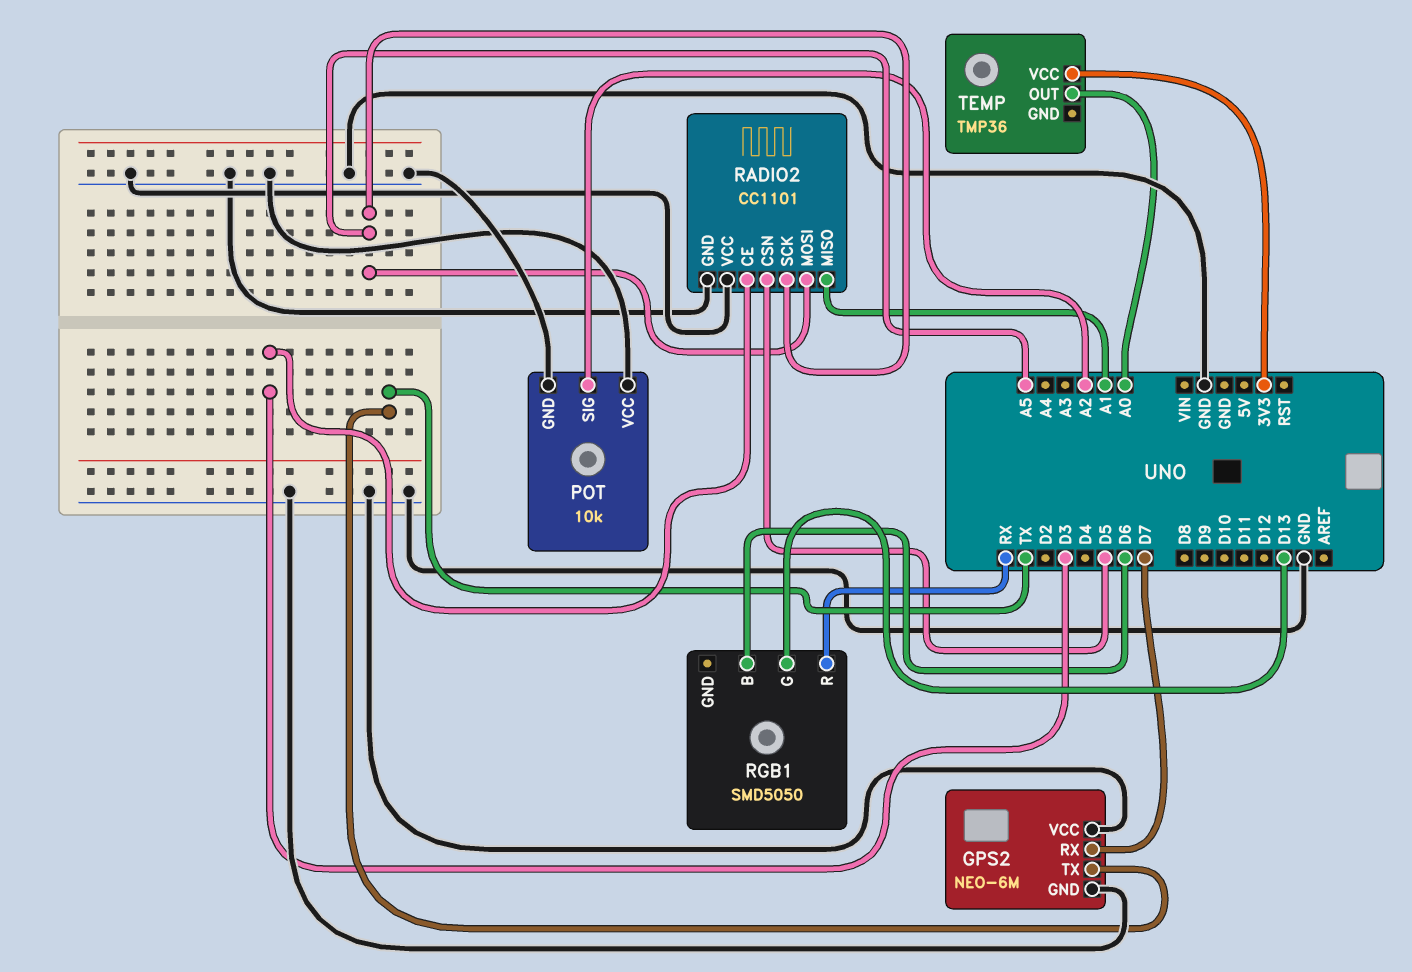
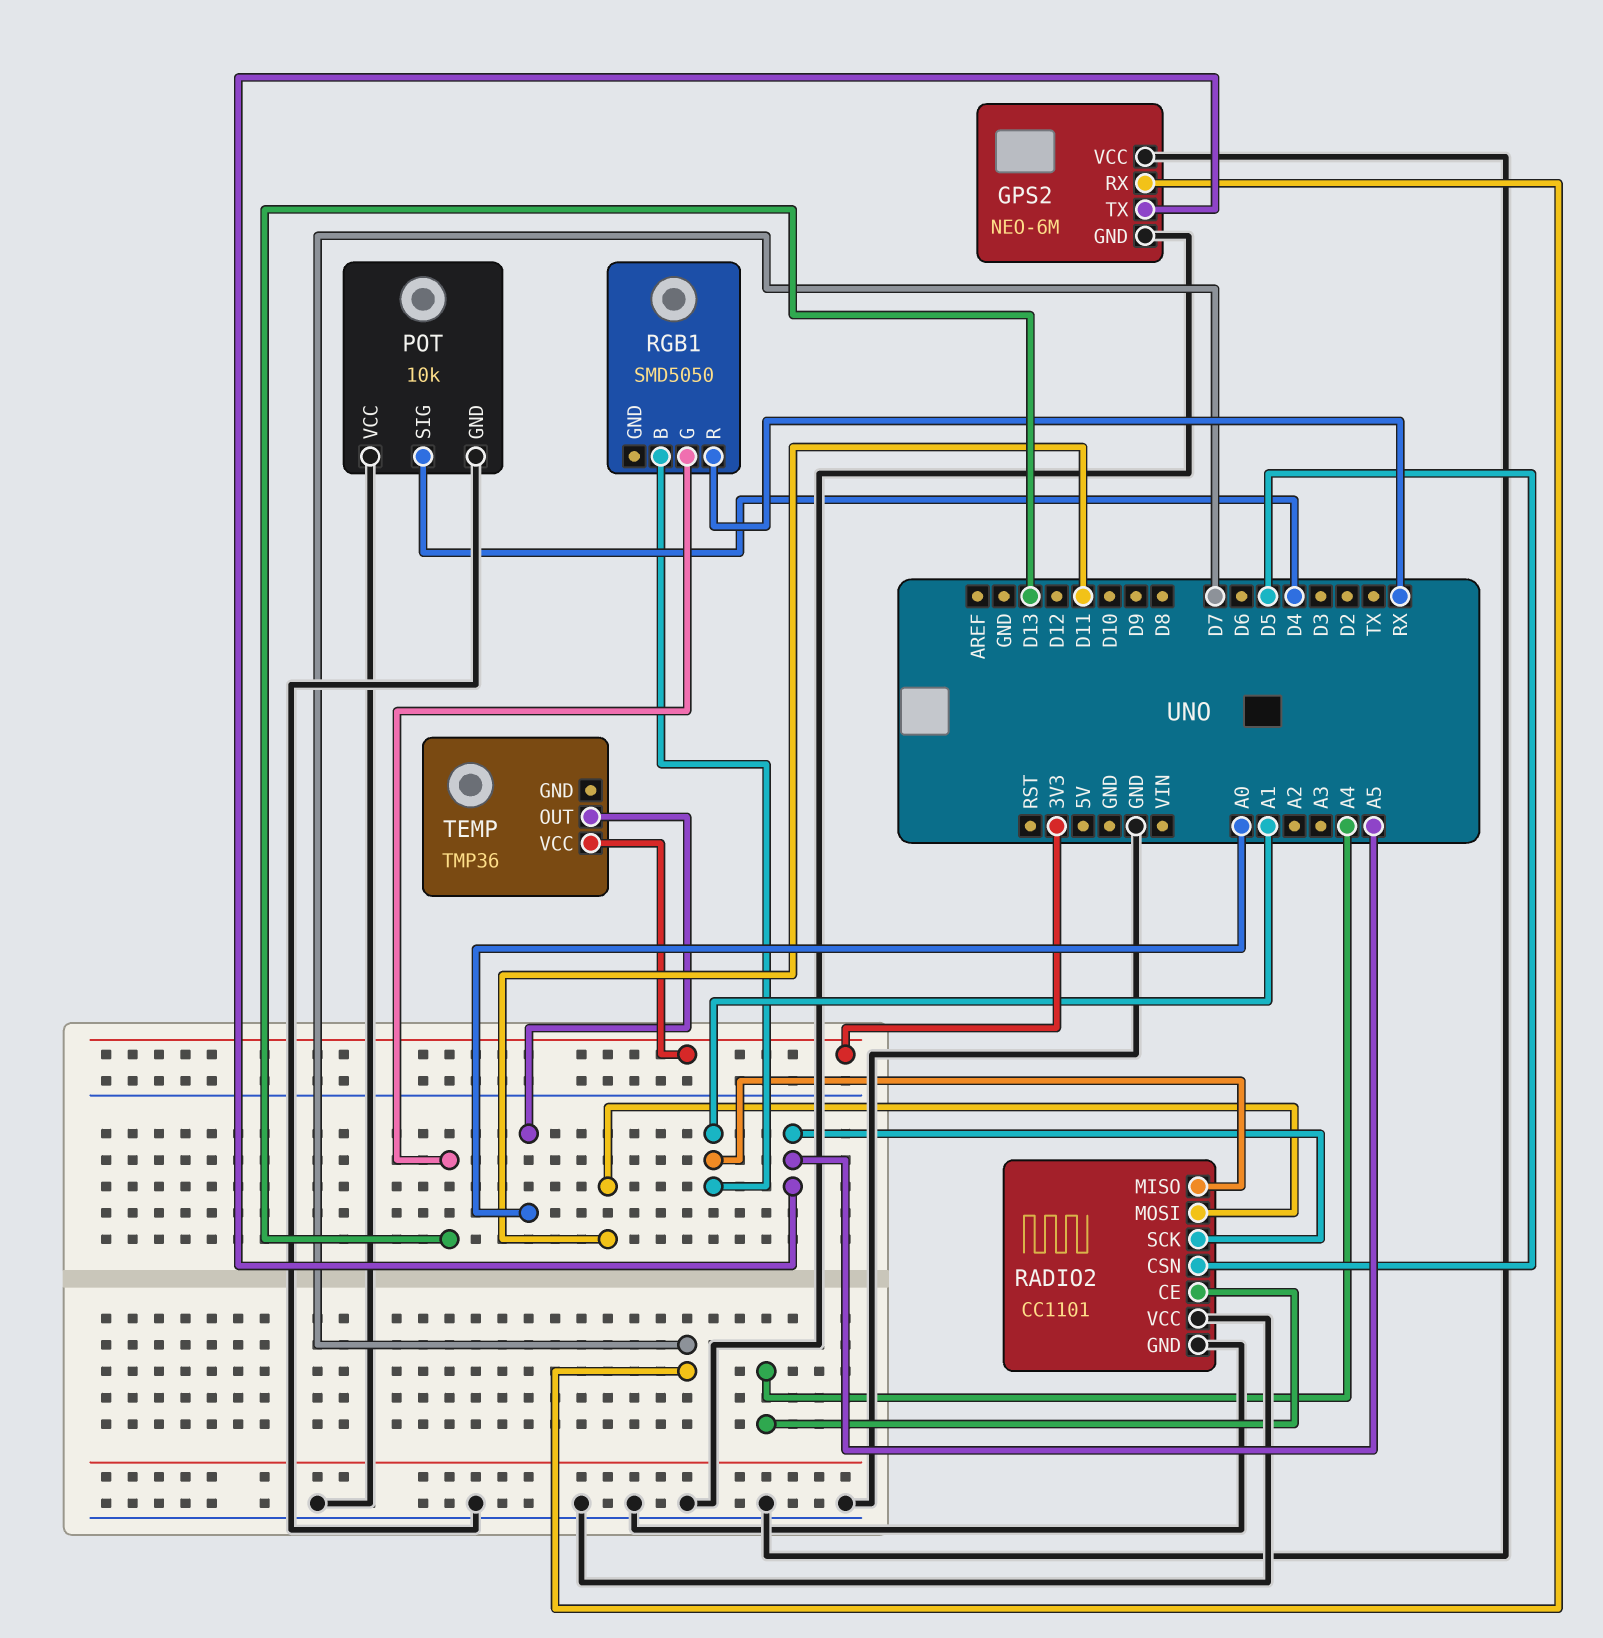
GPS2 pin TX: TX -> A5
POT pin SIG: A2 -> D4
RADIO2 pin CE: D3 -> A4
RADIO2 pin MOSI: A5 -> D11
RGB1 pin B: D6 -> A1

